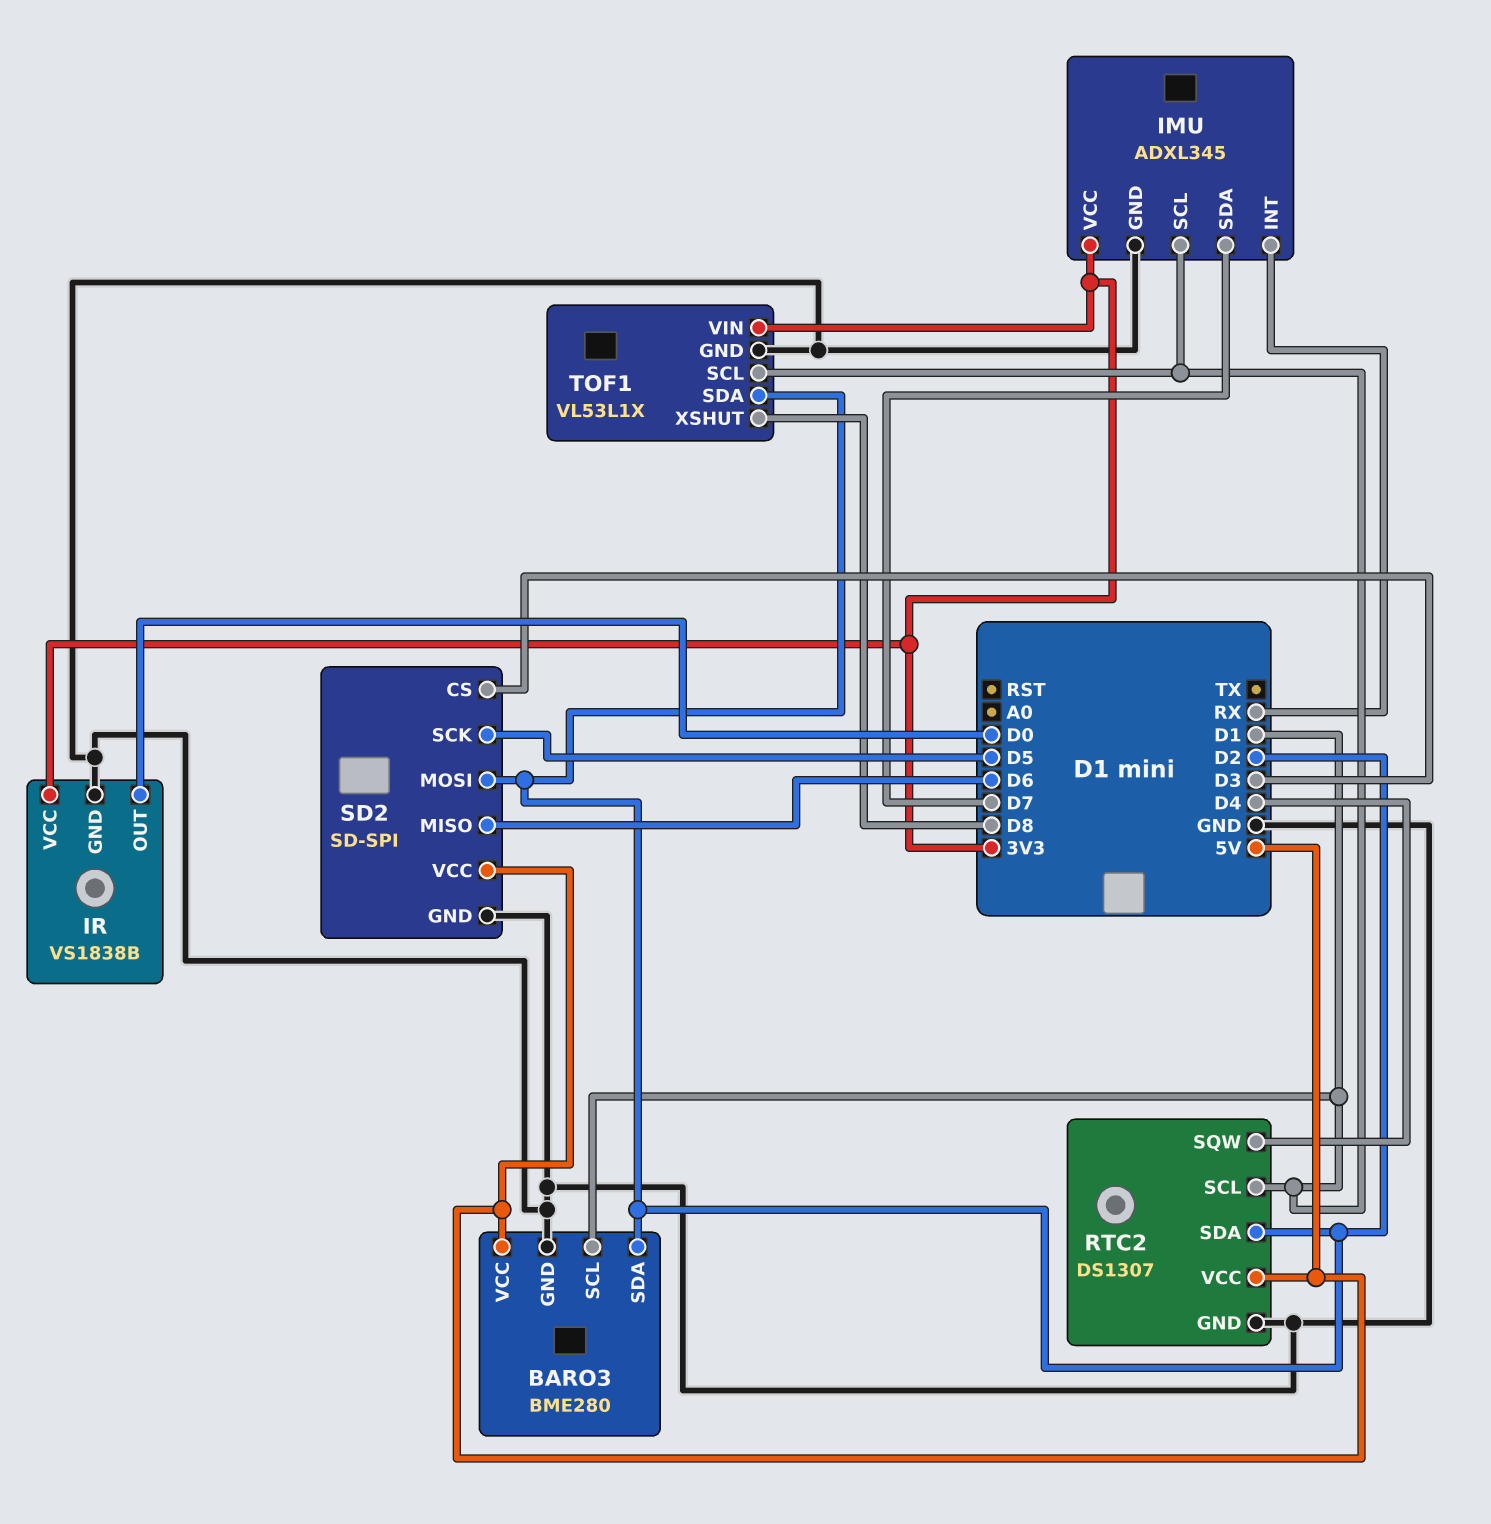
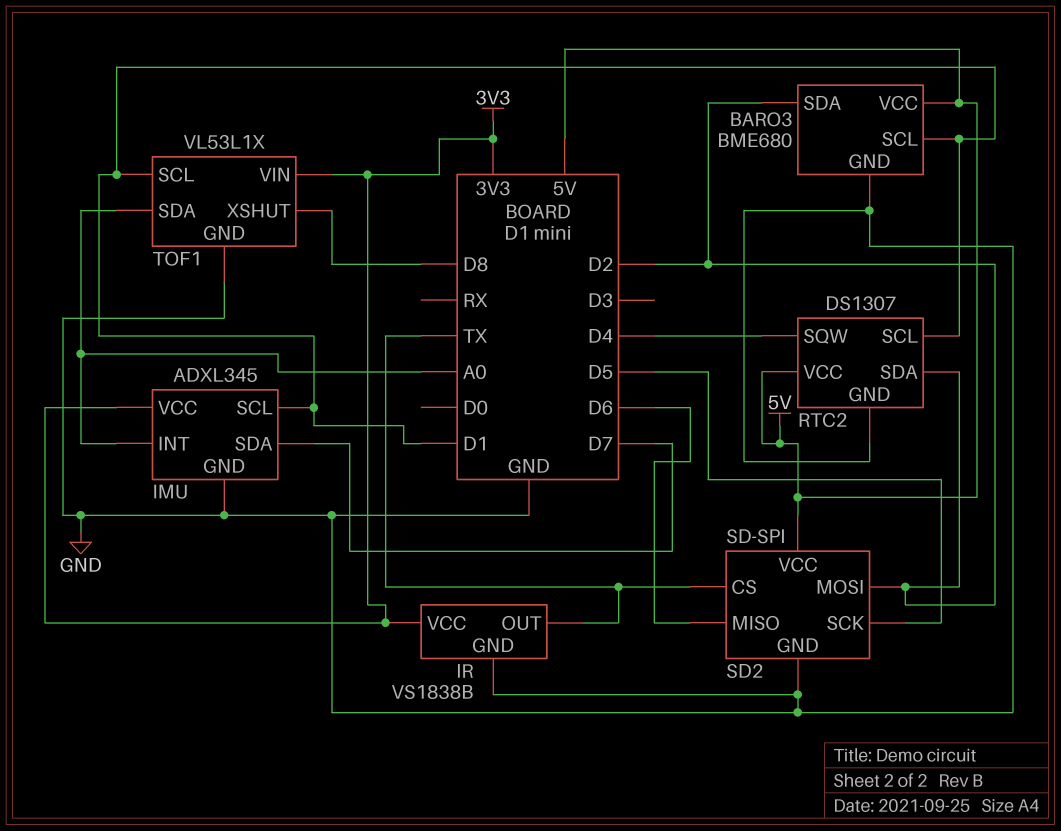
BARO3: BME280 -> BME680
IMU pin INT: RX -> A0
IR pin OUT: D0 -> TX
SD2 pin CS: D3 -> TX
TOF1 pin SDA: D2 -> A0

